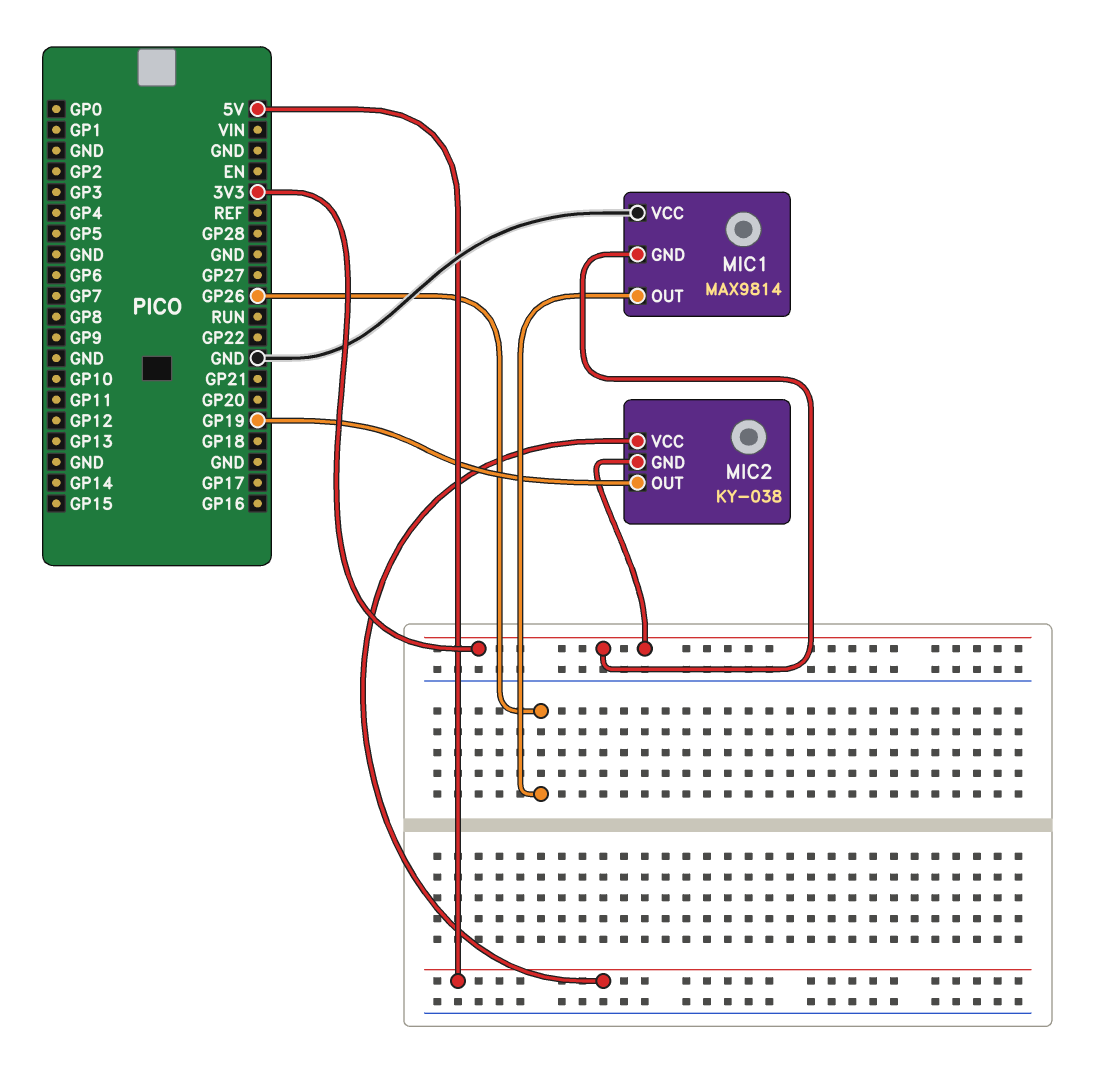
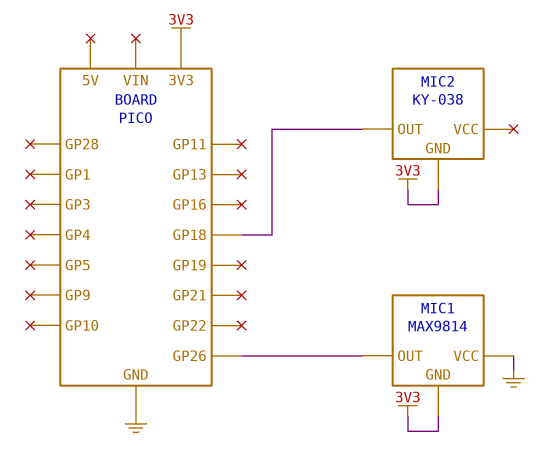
MIC2 pin OUT: GP19 -> GP18
MIC2 pin VCC: 5V -> none

